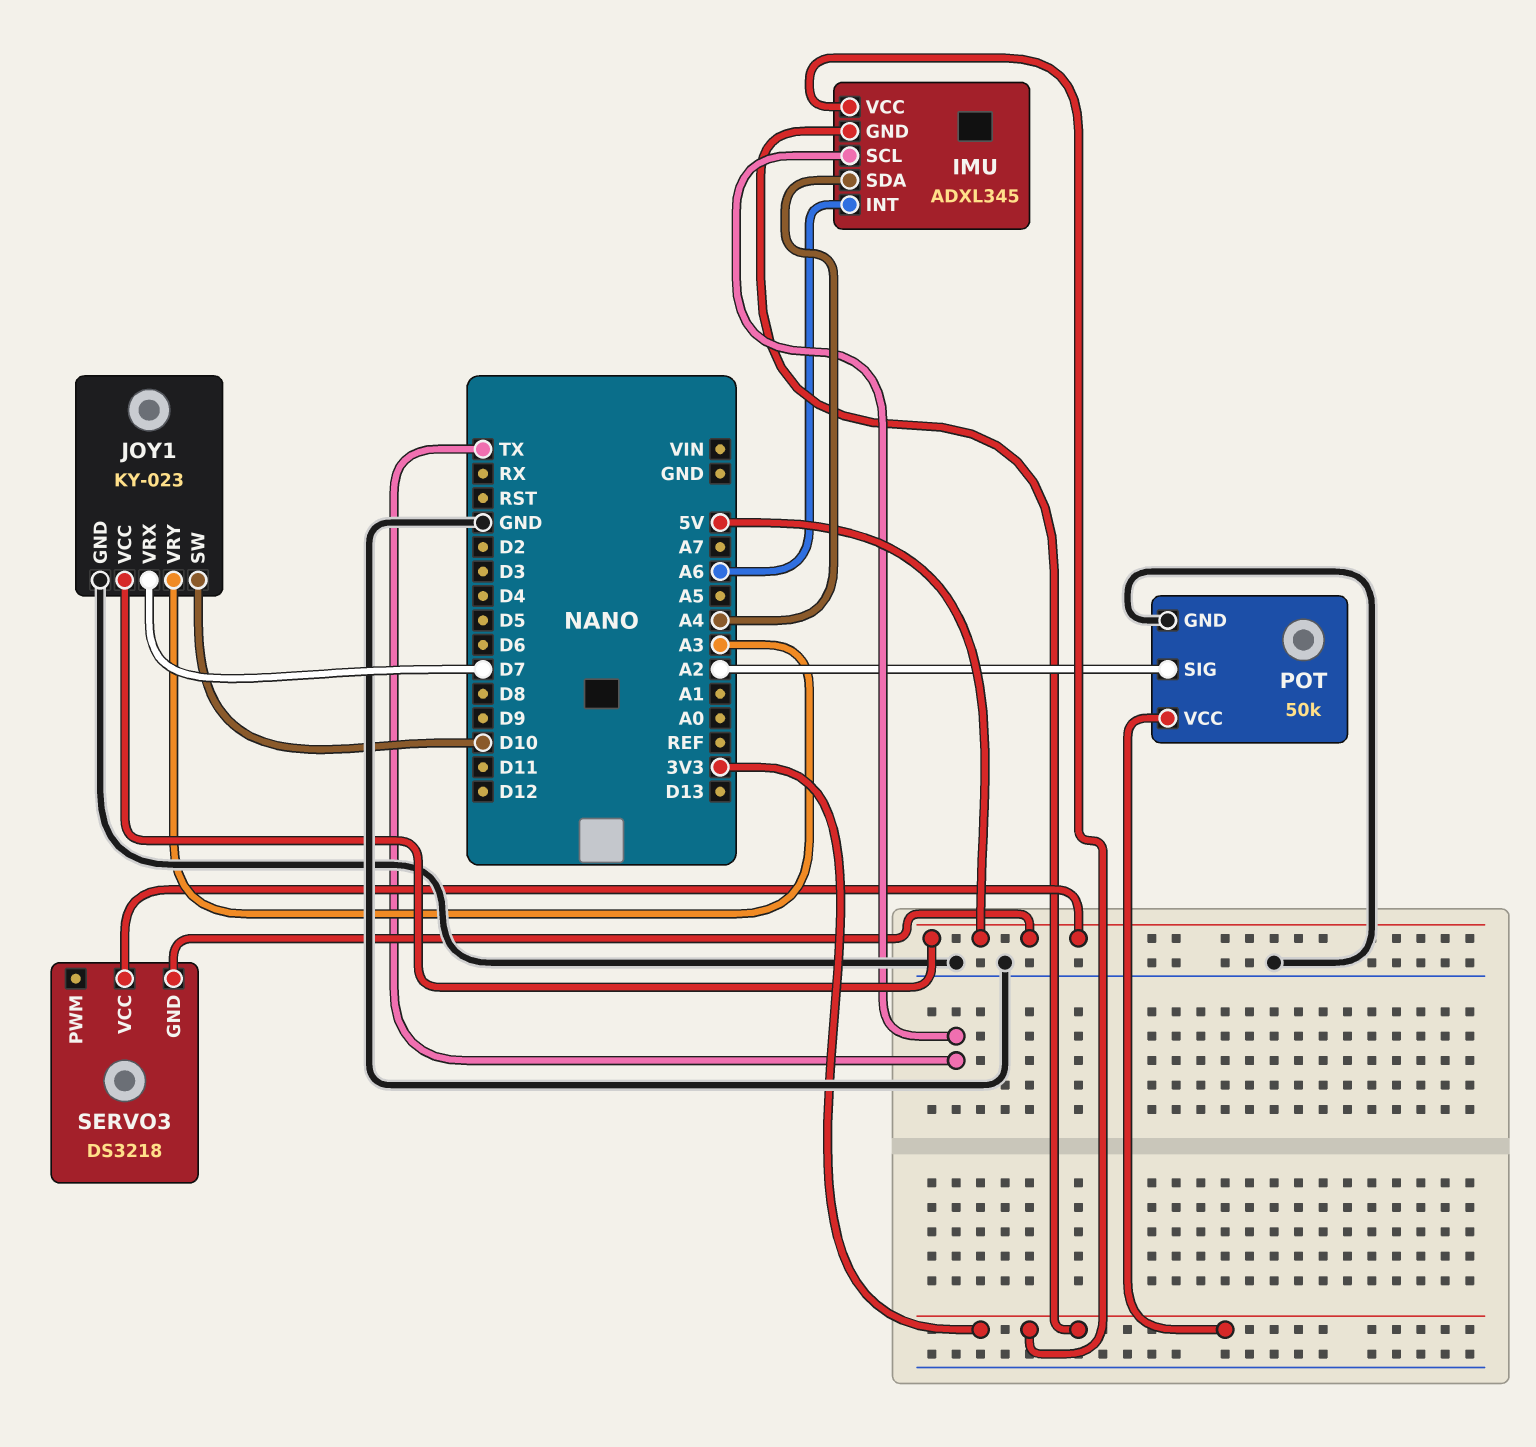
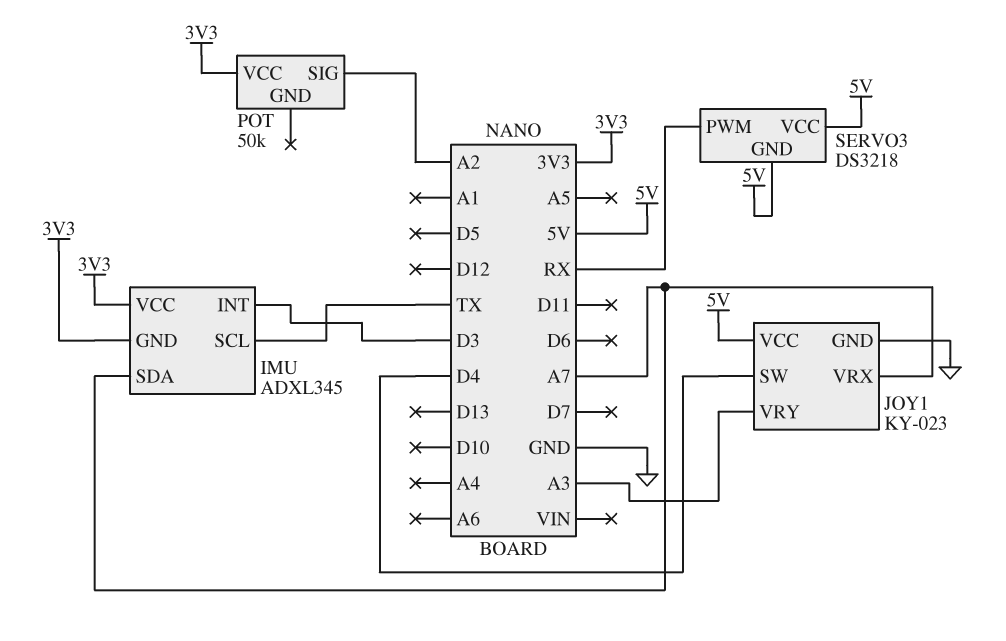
IMU pin INT: A6 -> D3
IMU pin SDA: A4 -> A7
JOY1 pin SW: D10 -> D4
JOY1 pin VRX: D7 -> A7
POT pin GND: GND -> none
SERVO3 pin PWM: none -> RX

